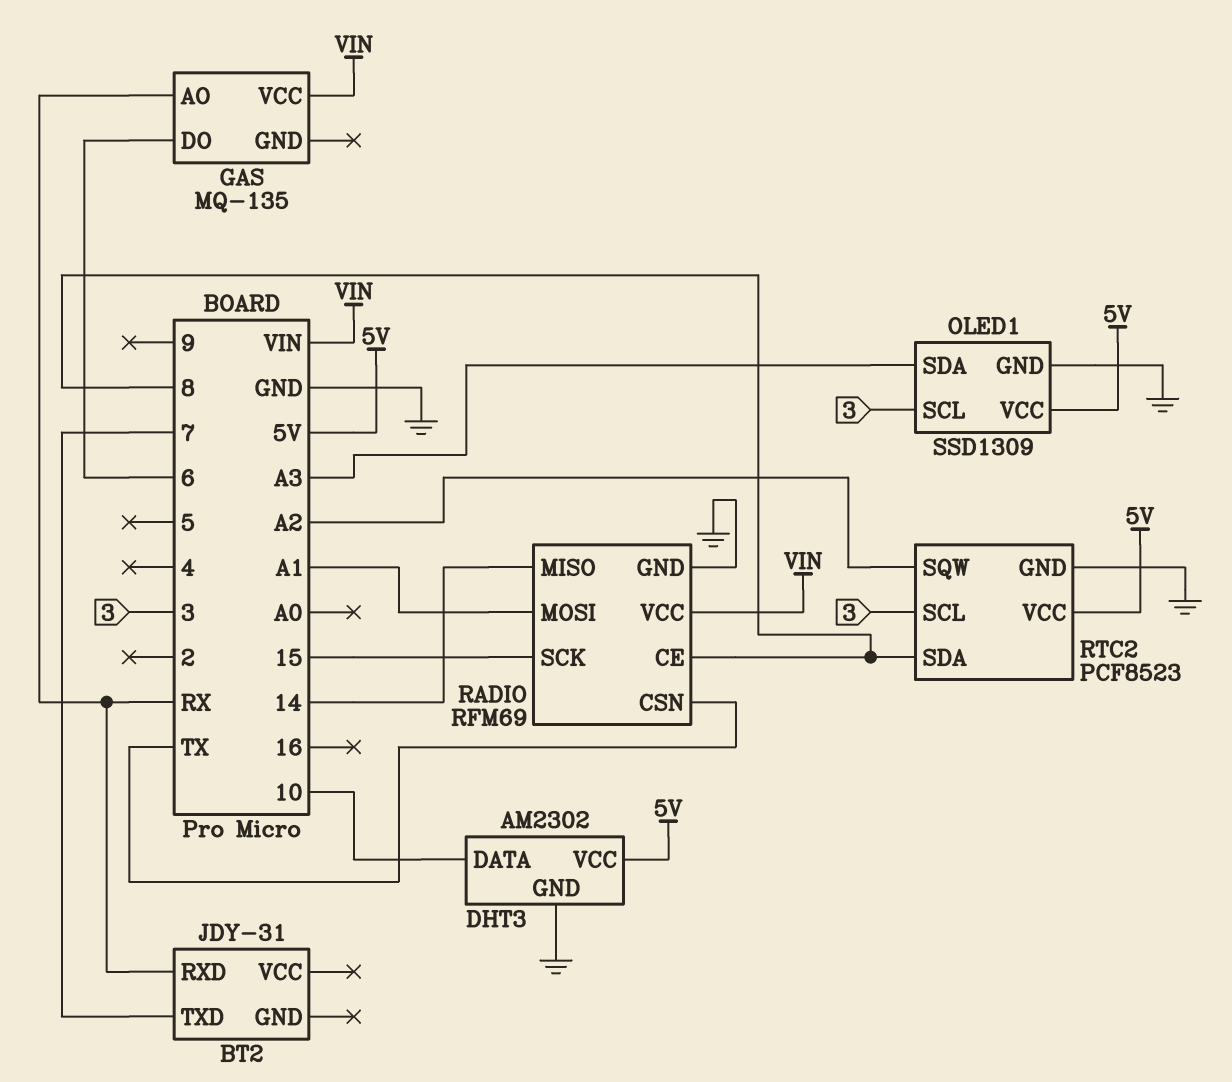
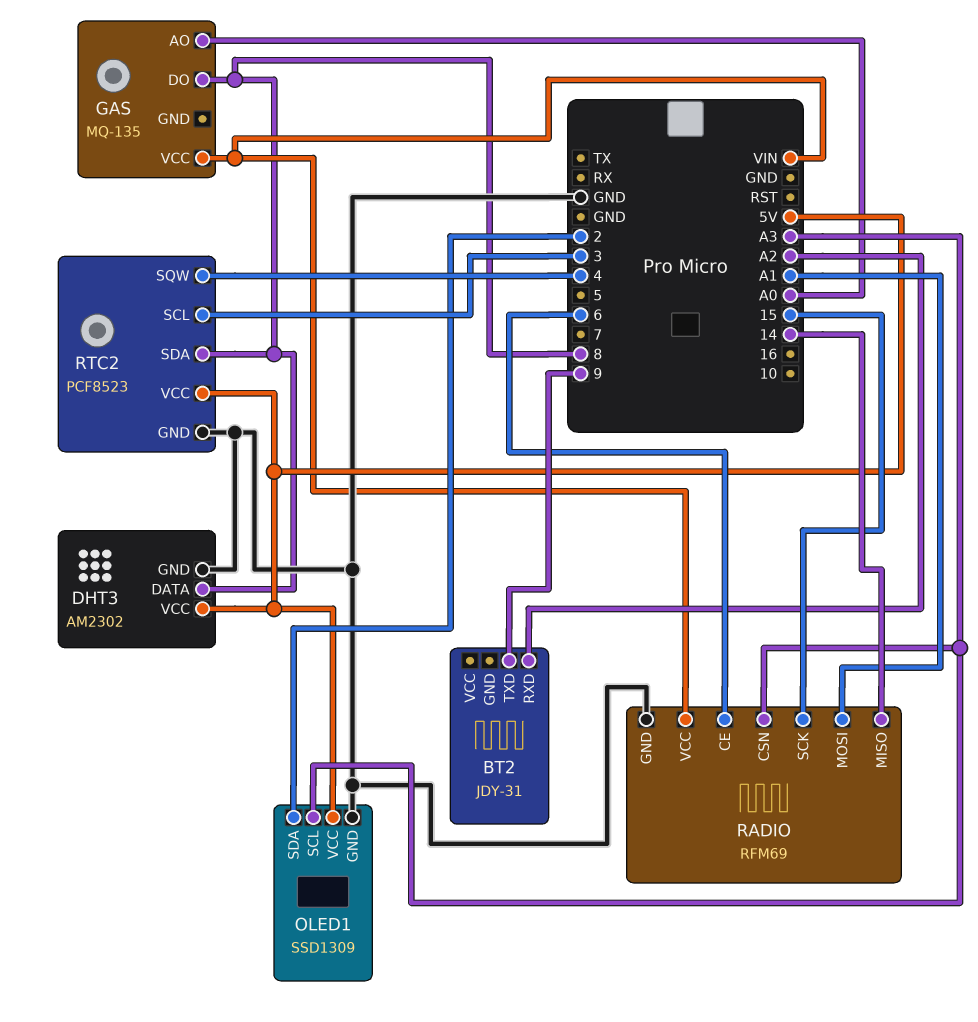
BT2 pin RXD: RX -> A2
BT2 pin TXD: 7 -> 9
DHT3 pin DATA: 10 -> 8
GAS pin AO: RX -> A0
GAS pin DO: 6 -> 8
OLED1 pin SCL: 3 -> A3
OLED1 pin SDA: A3 -> 2
RADIO pin CE: 8 -> 6
RADIO pin CSN: TX -> A3
RTC2 pin SQW: A2 -> 4

